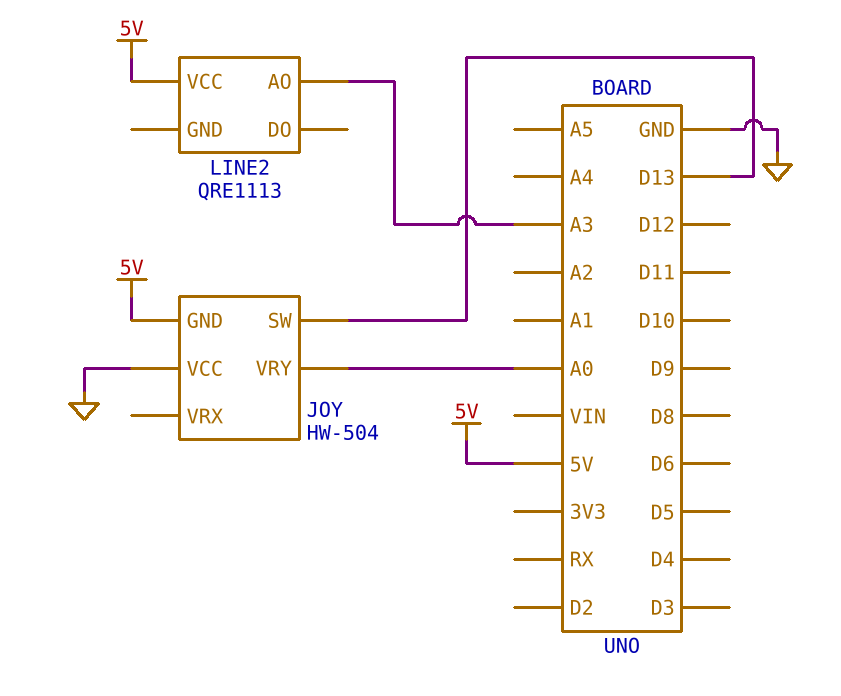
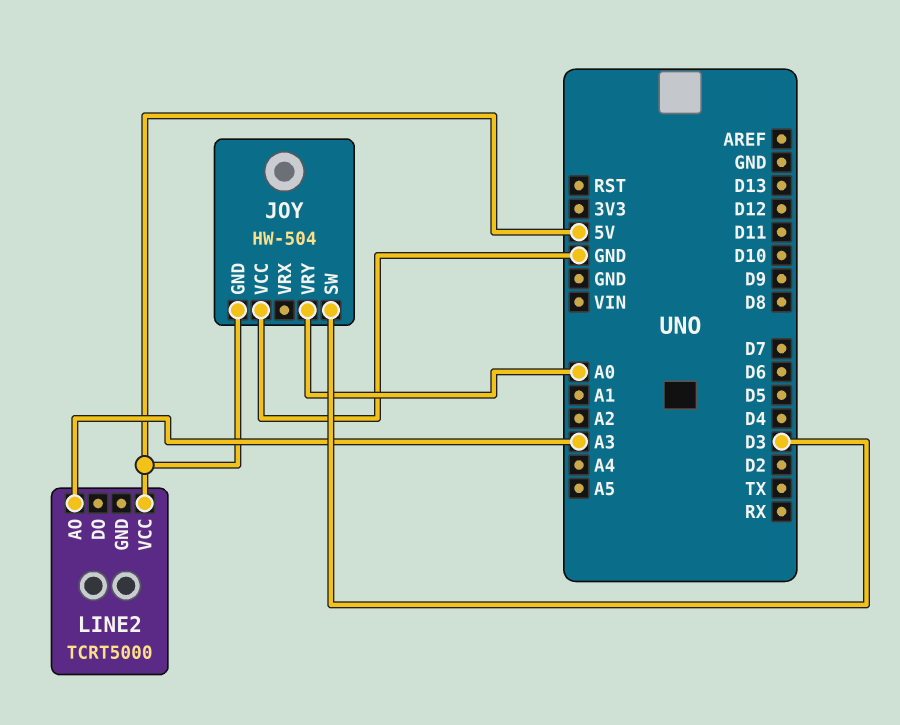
JOY pin SW: D13 -> D3
LINE2: QRE1113 -> TCRT5000

